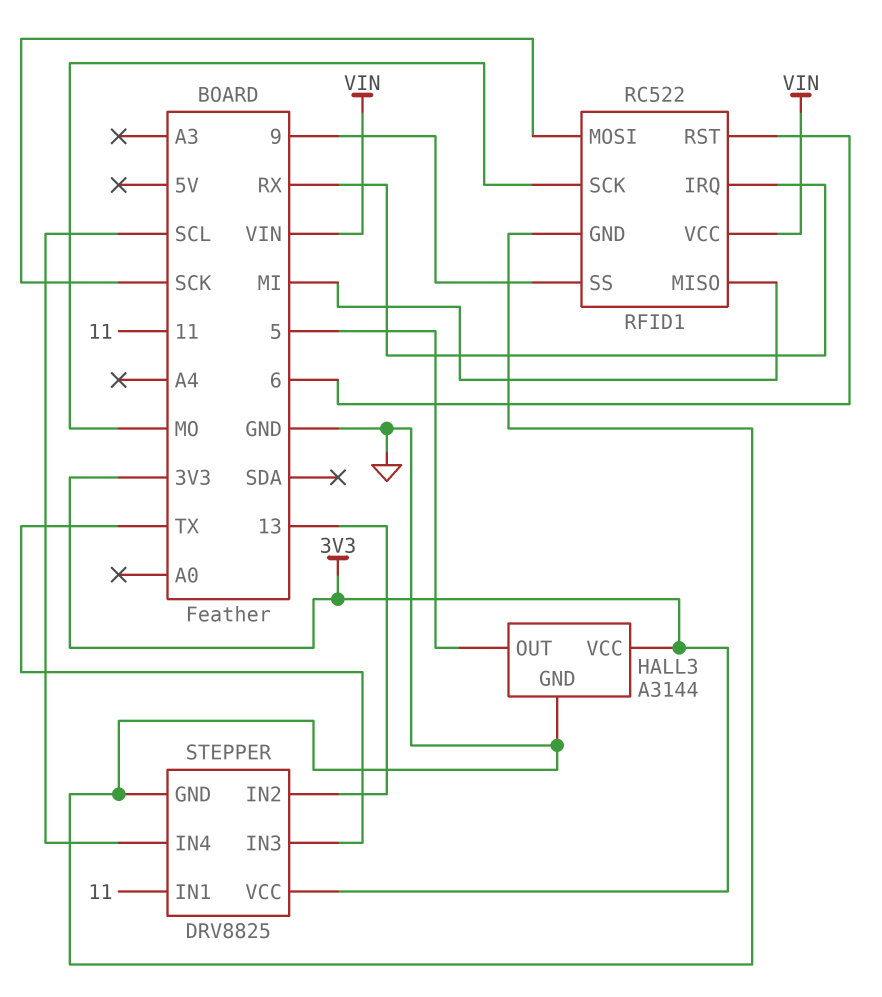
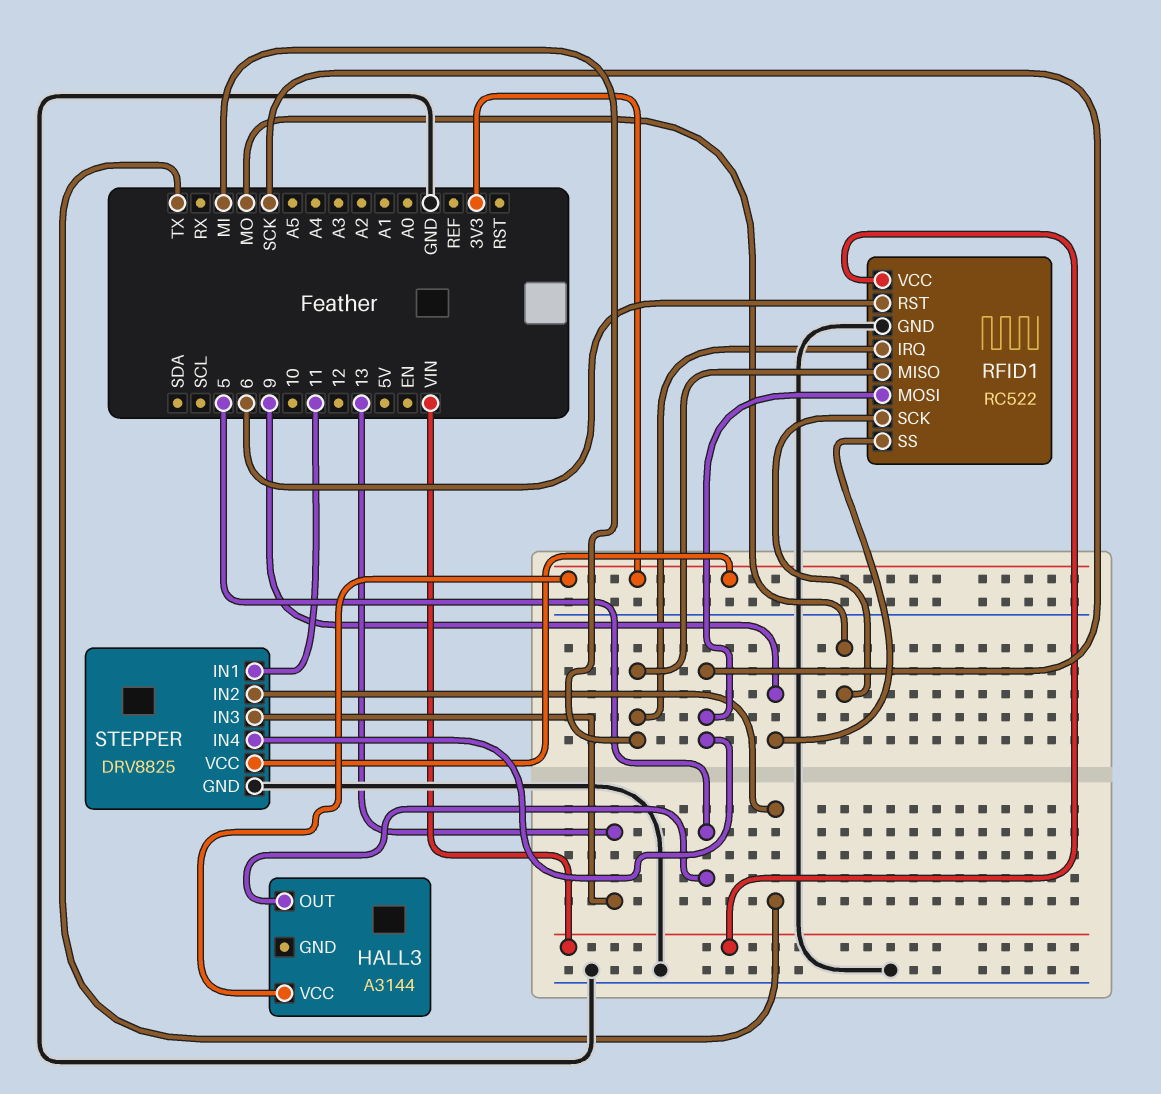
HALL3 pin GND: GND -> none
RFID1 pin IRQ: RX -> MI
STEPPER pin IN2: 13 -> TX
STEPPER pin IN3: TX -> 13
STEPPER pin IN4: SCL -> SCK

